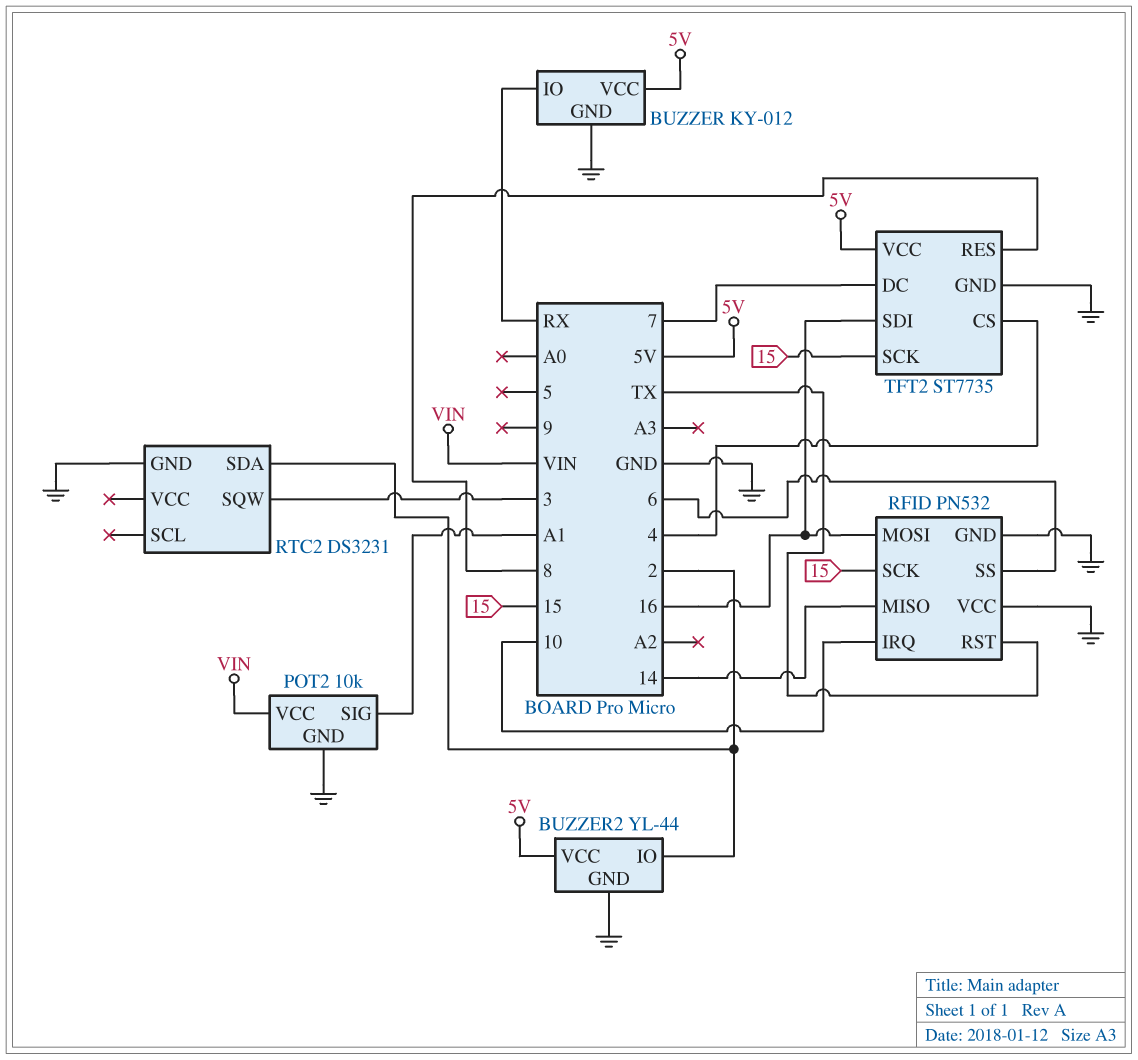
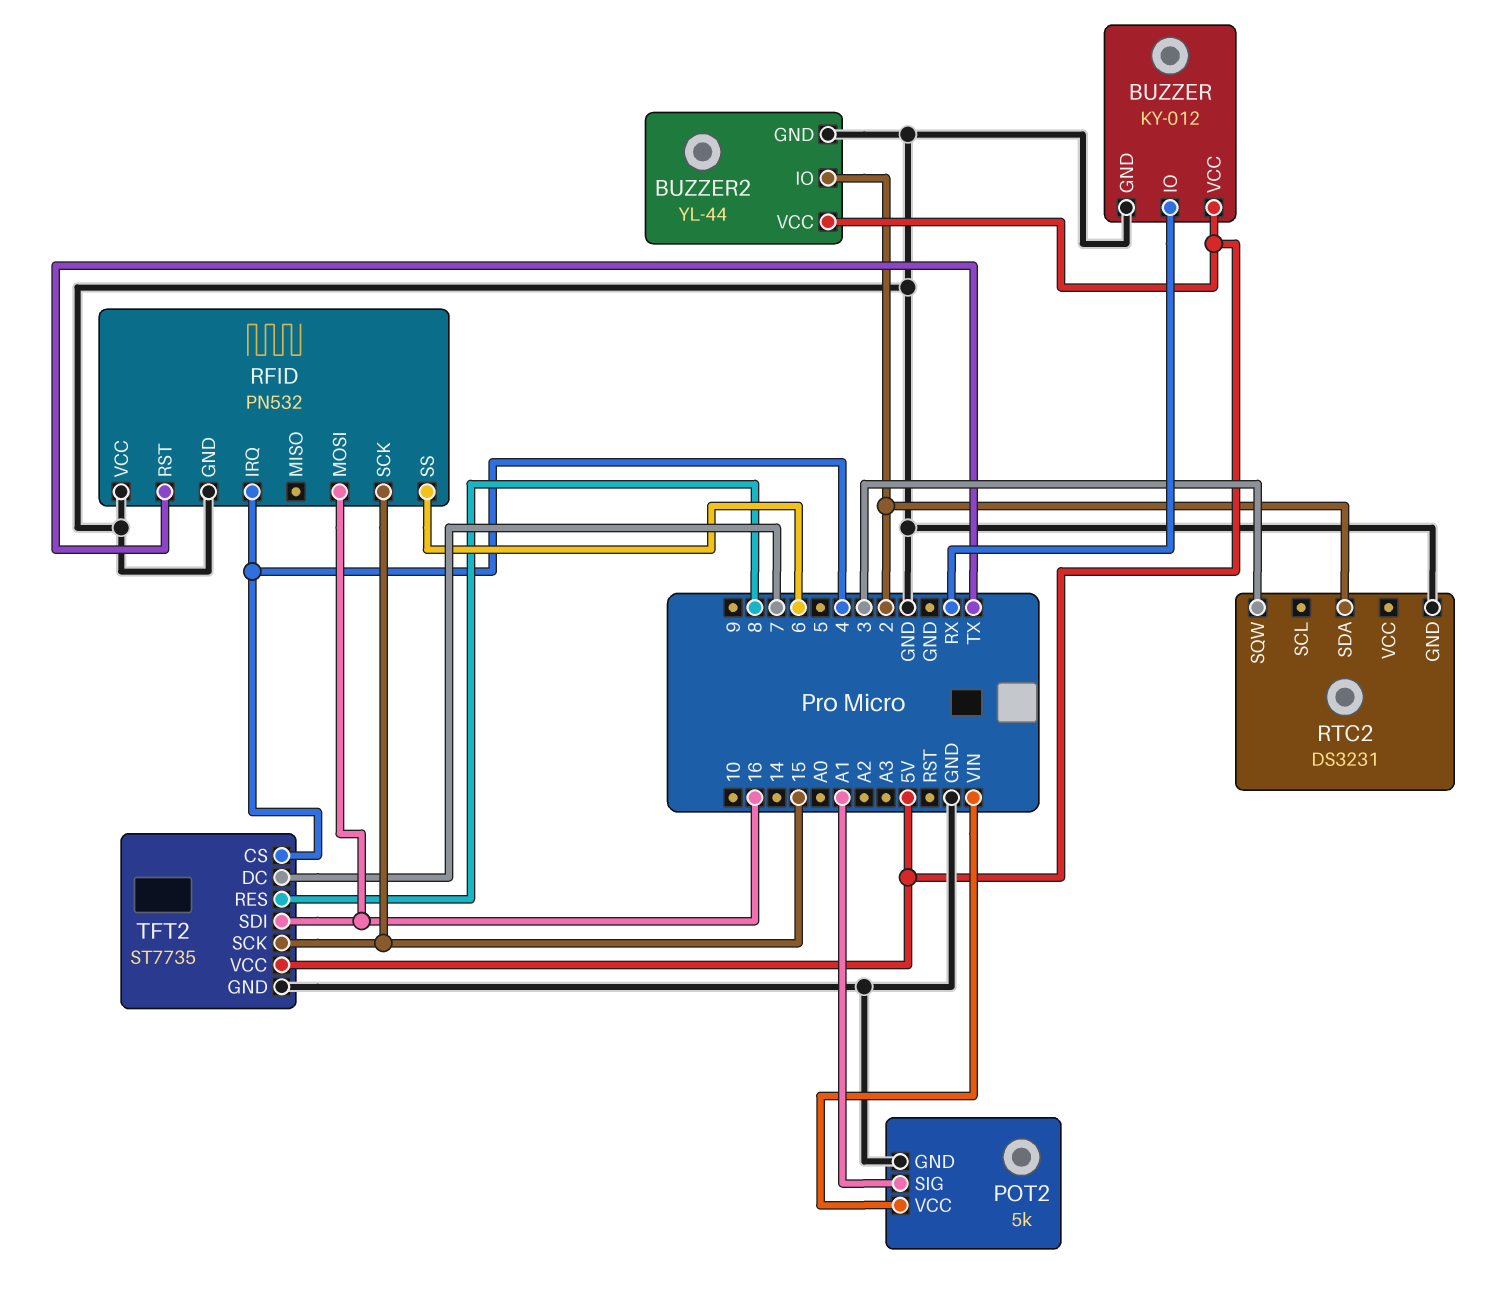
POT2: 10k -> 5k
RFID pin IRQ: 10 -> 4
RFID pin MISO: 14 -> none

